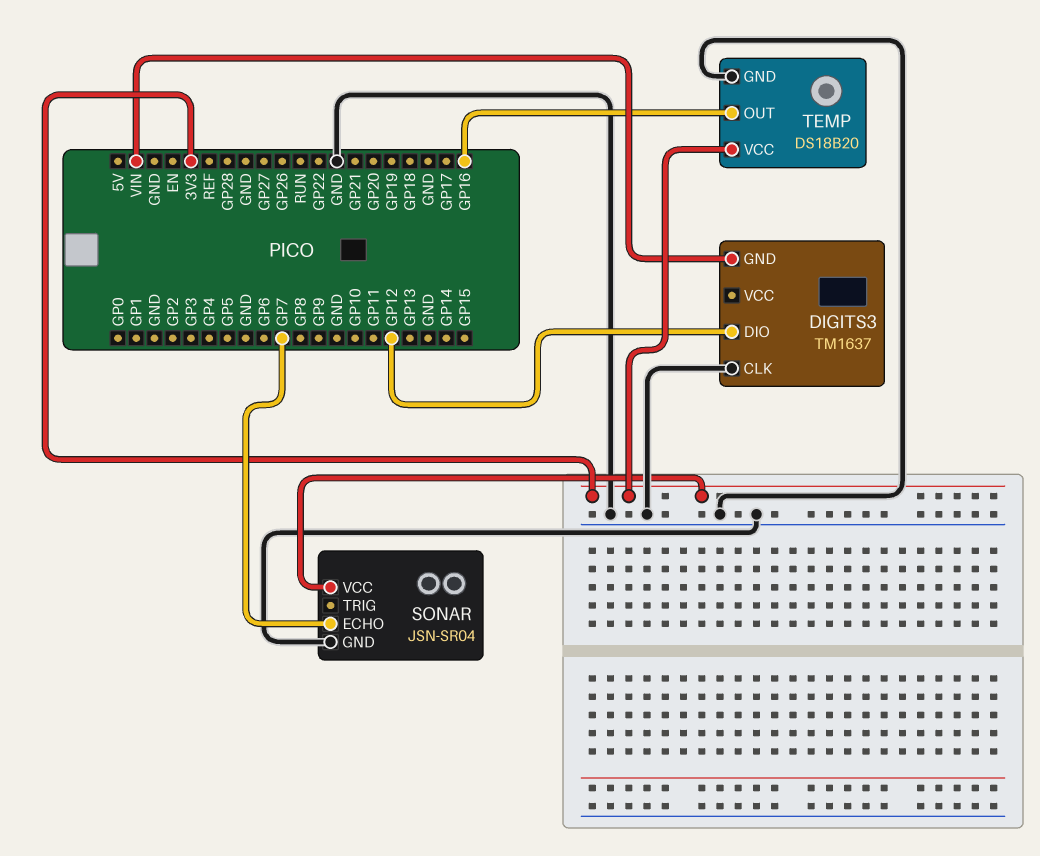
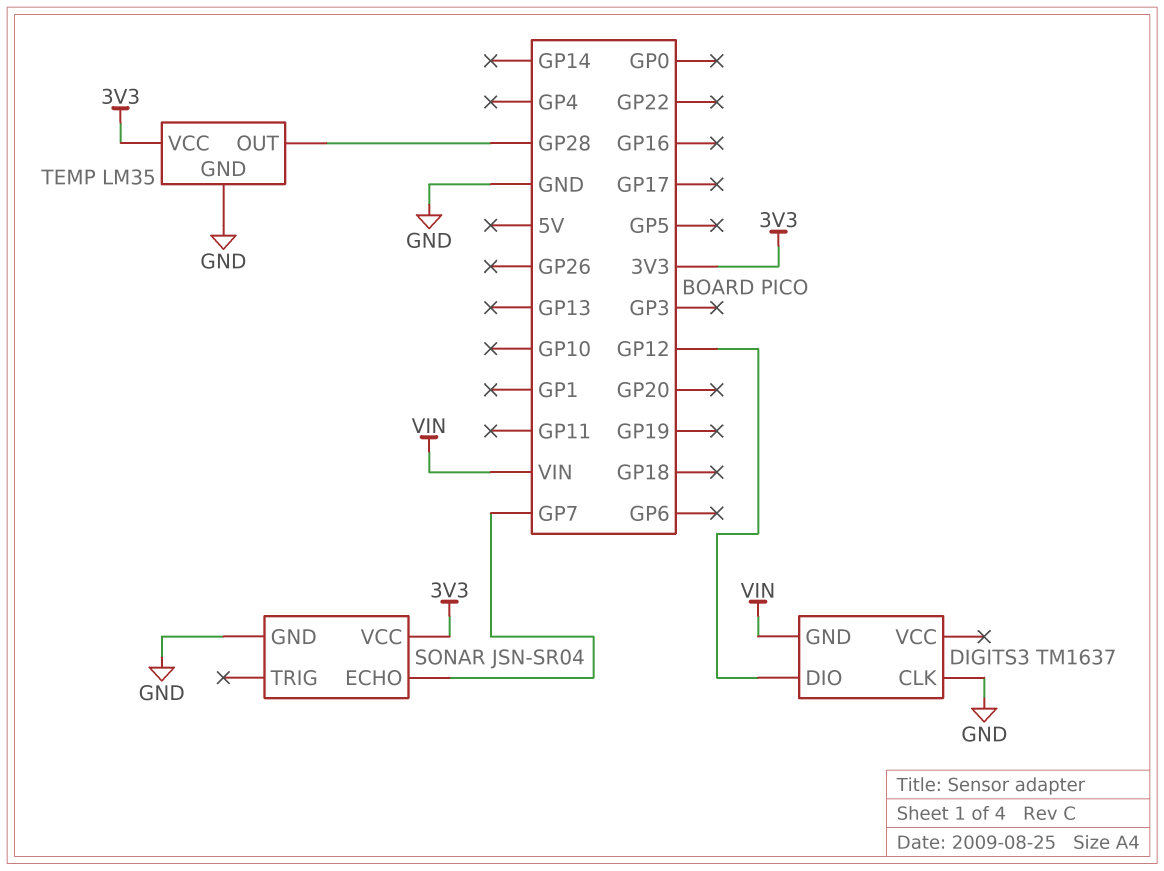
TEMP: DS18B20 -> LM35
TEMP pin OUT: GP16 -> GP28

